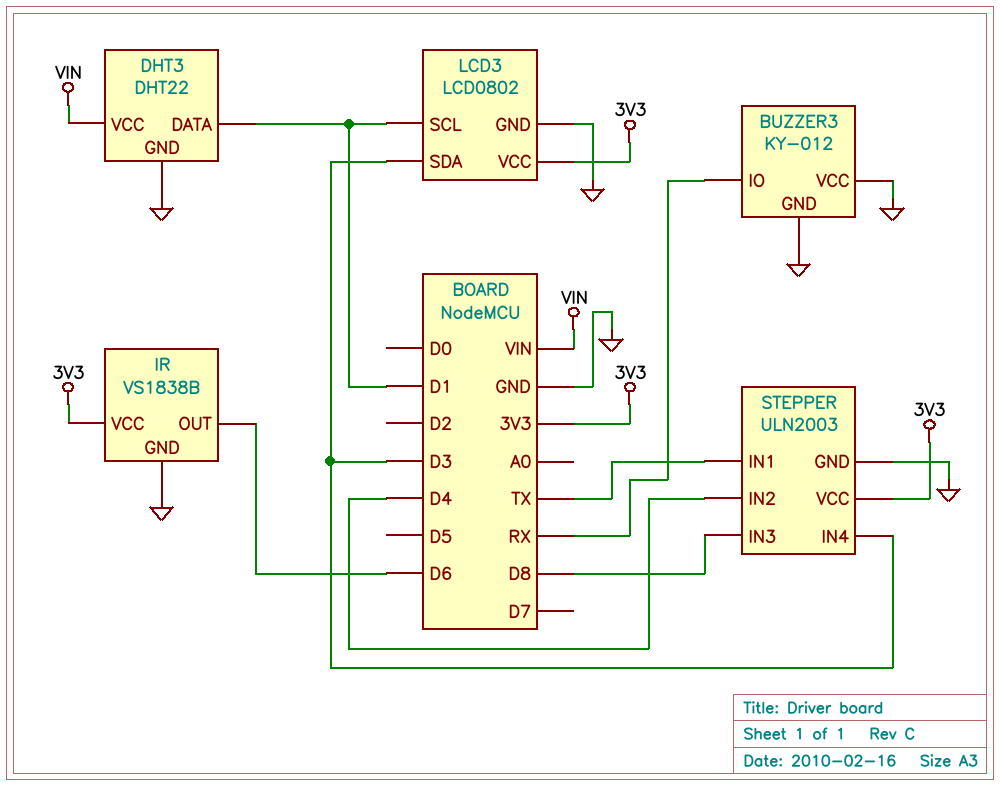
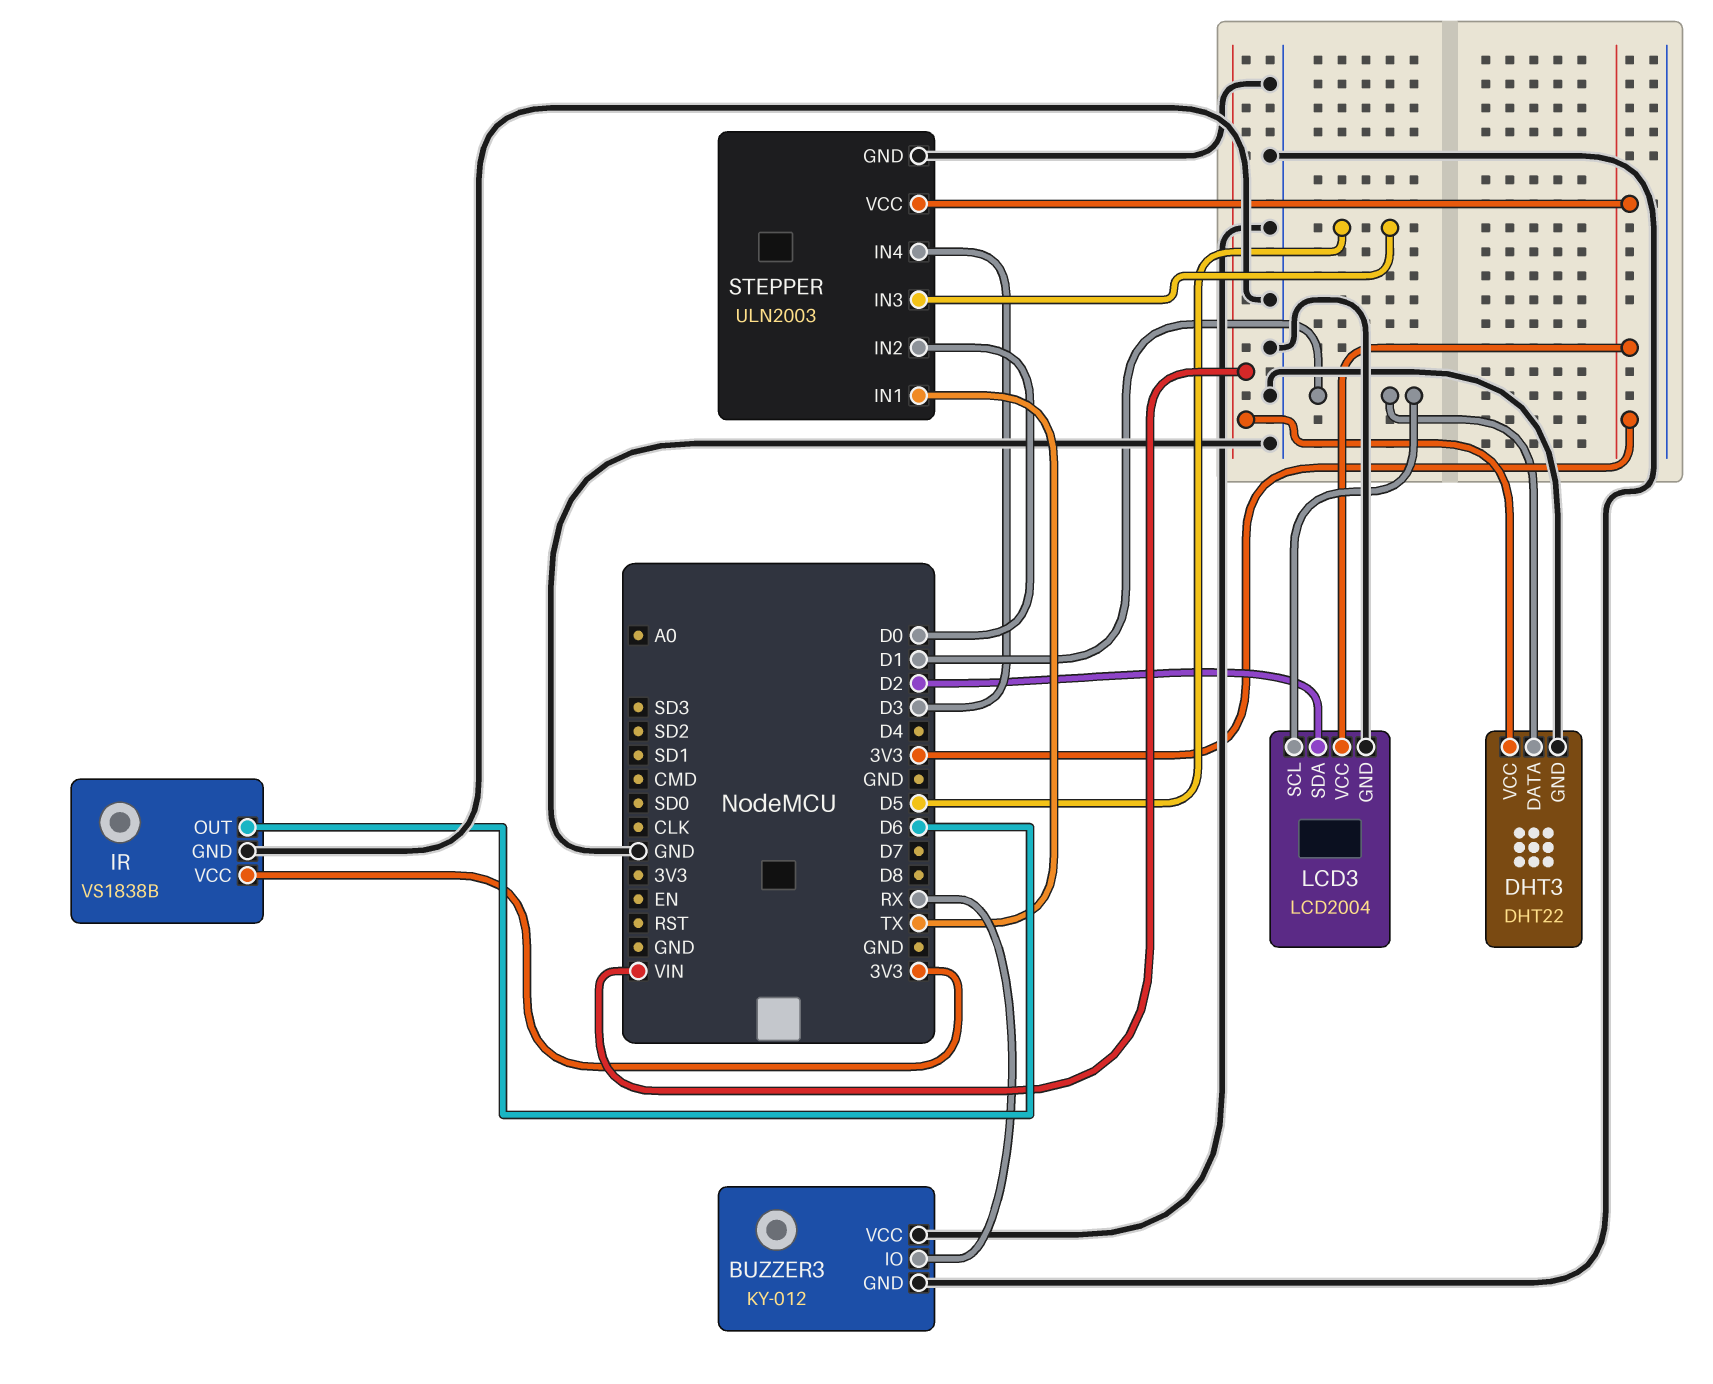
LCD3: LCD0802 -> LCD2004
LCD3 pin SDA: D3 -> D2
STEPPER pin IN2: D4 -> D0
STEPPER pin IN3: D8 -> D5

